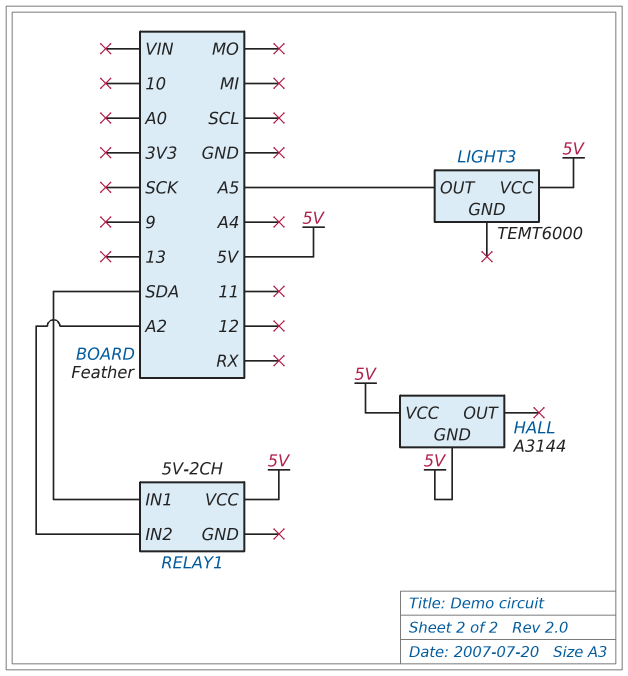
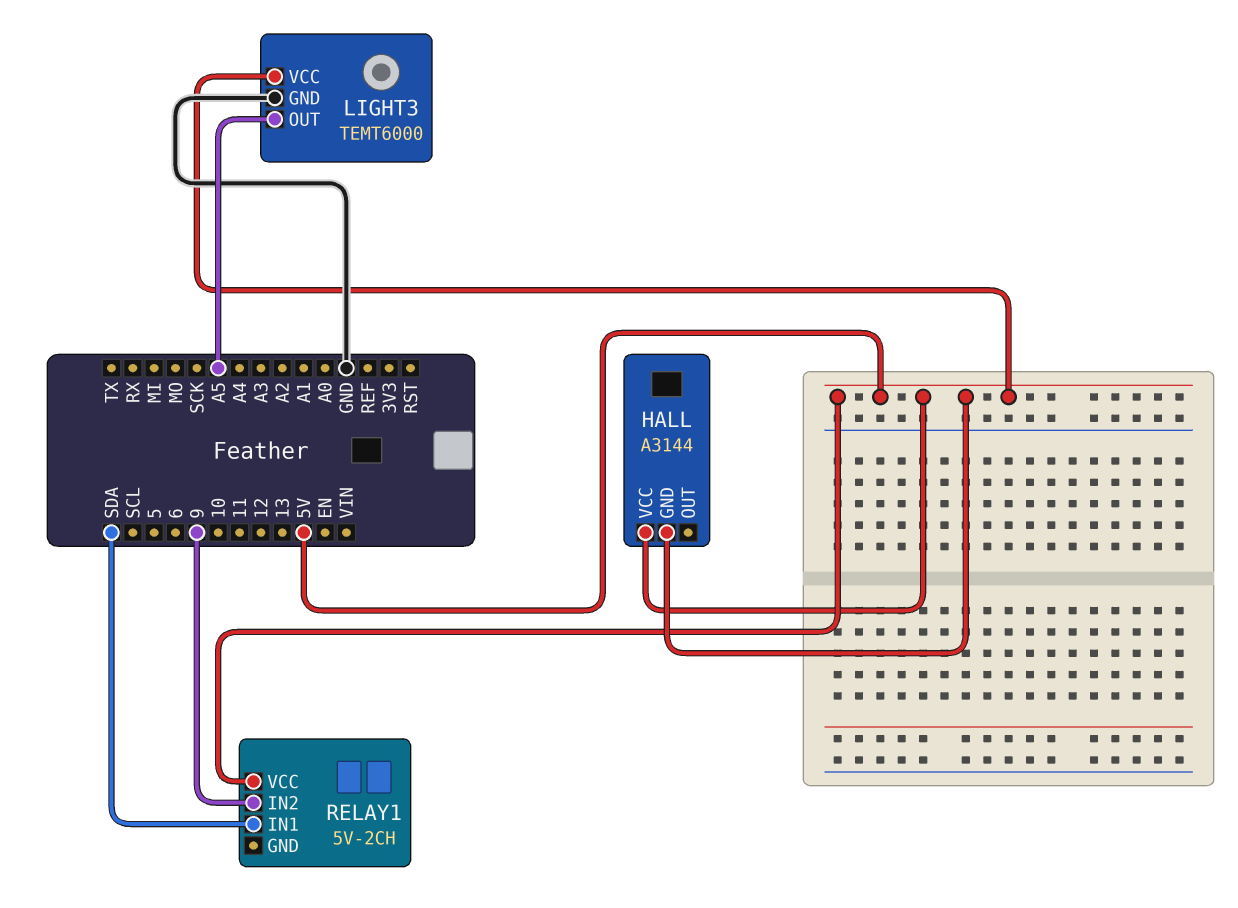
LIGHT3 pin GND: none -> GND
RELAY1 pin IN2: A2 -> 9

